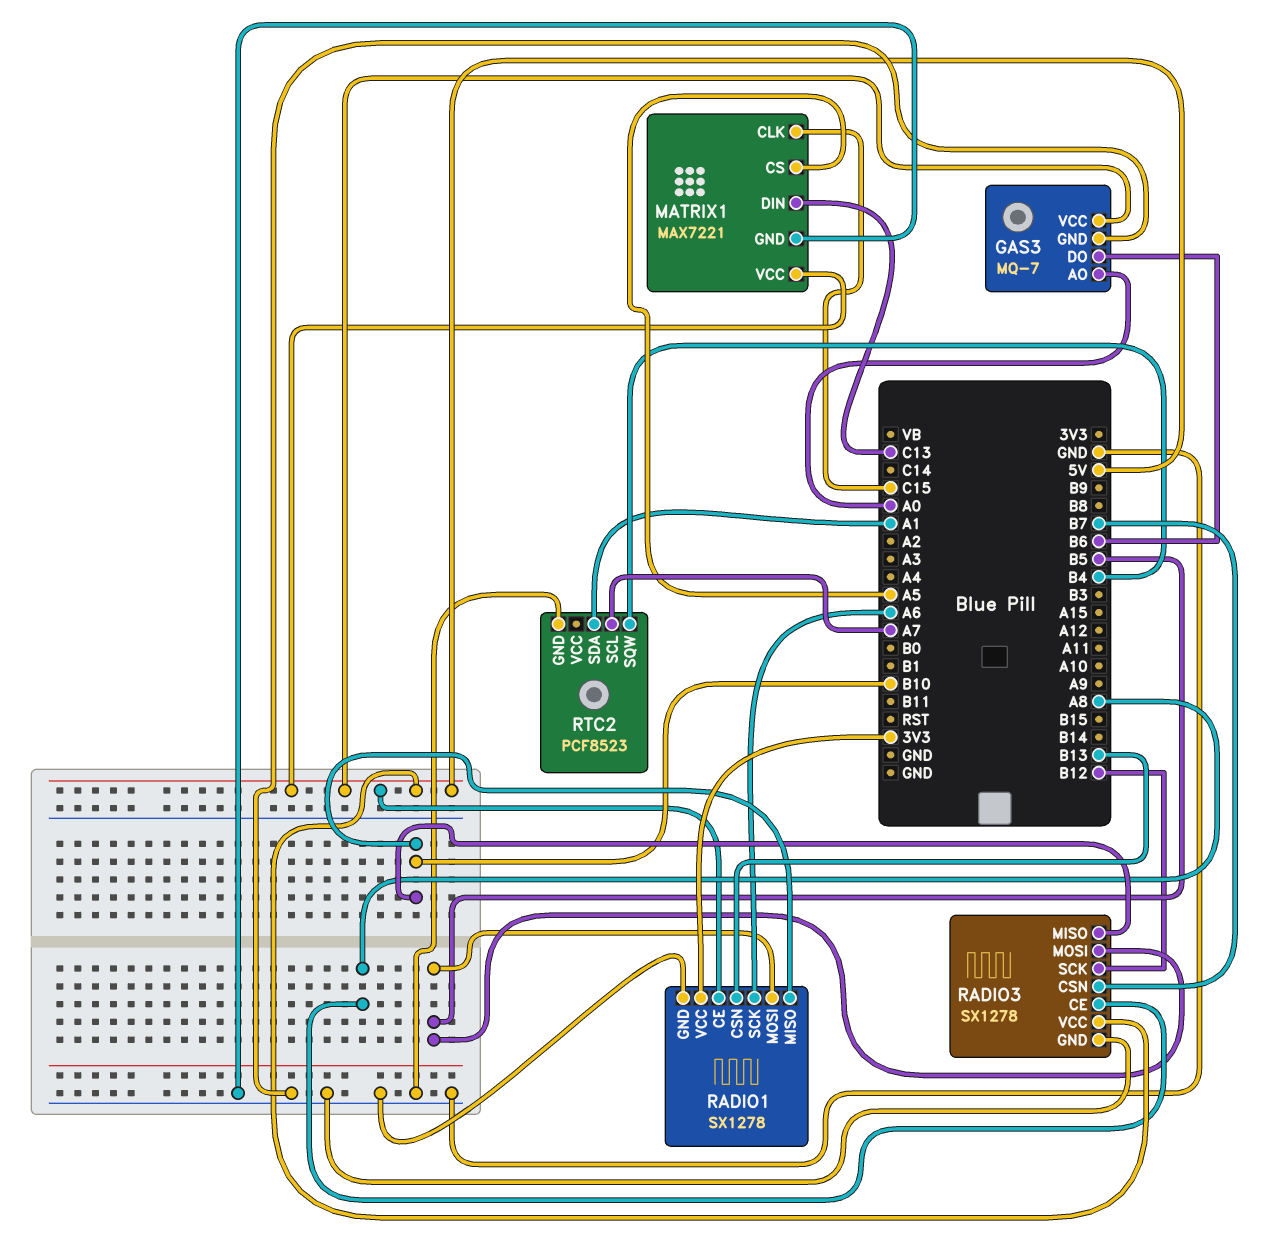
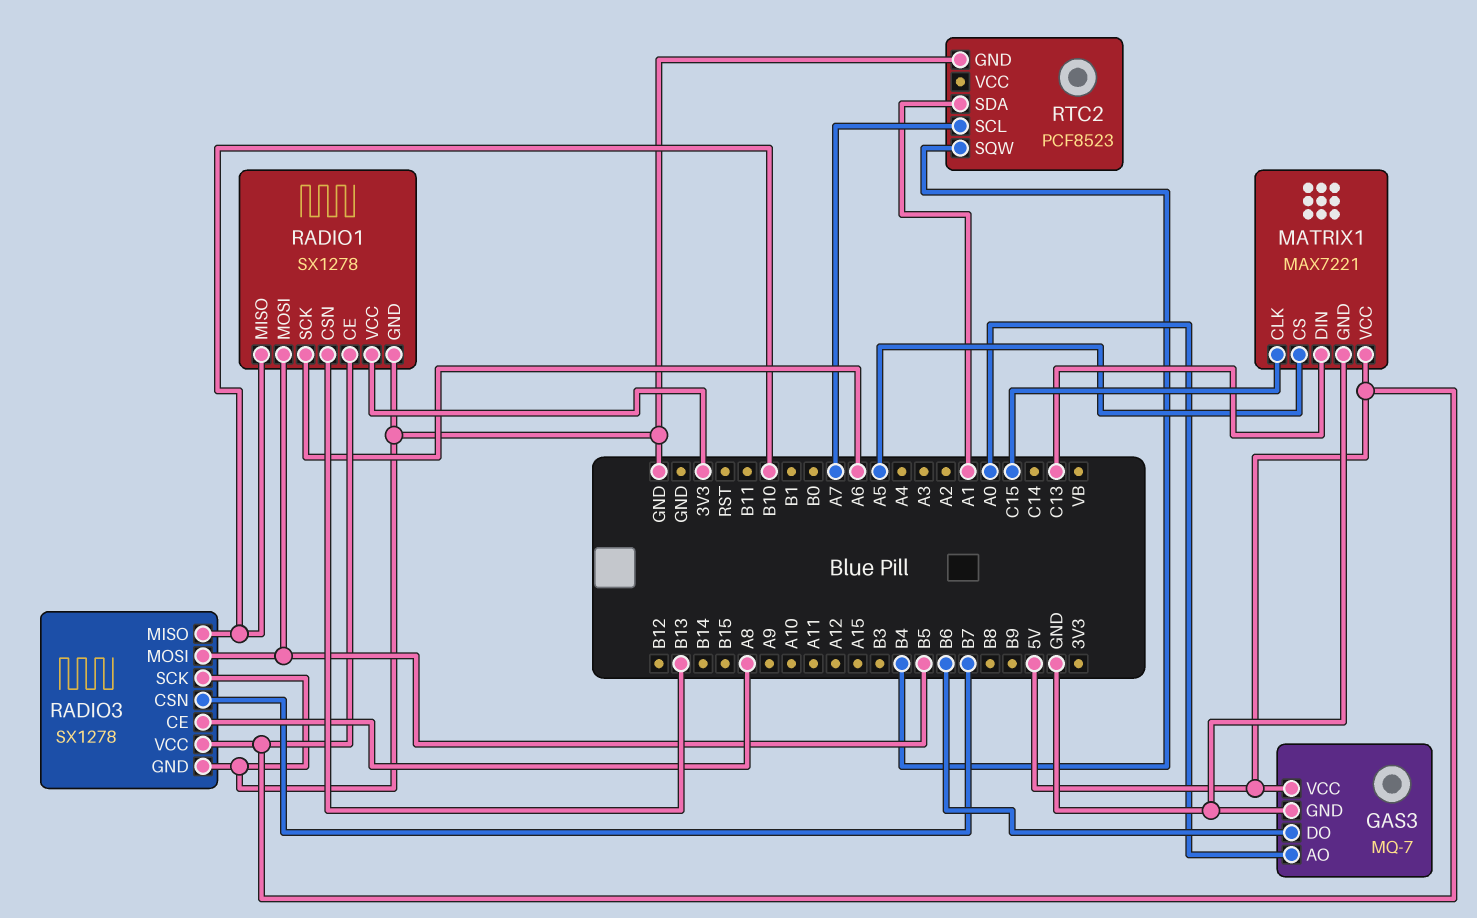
RADIO3 pin SCK: B12 -> GND

